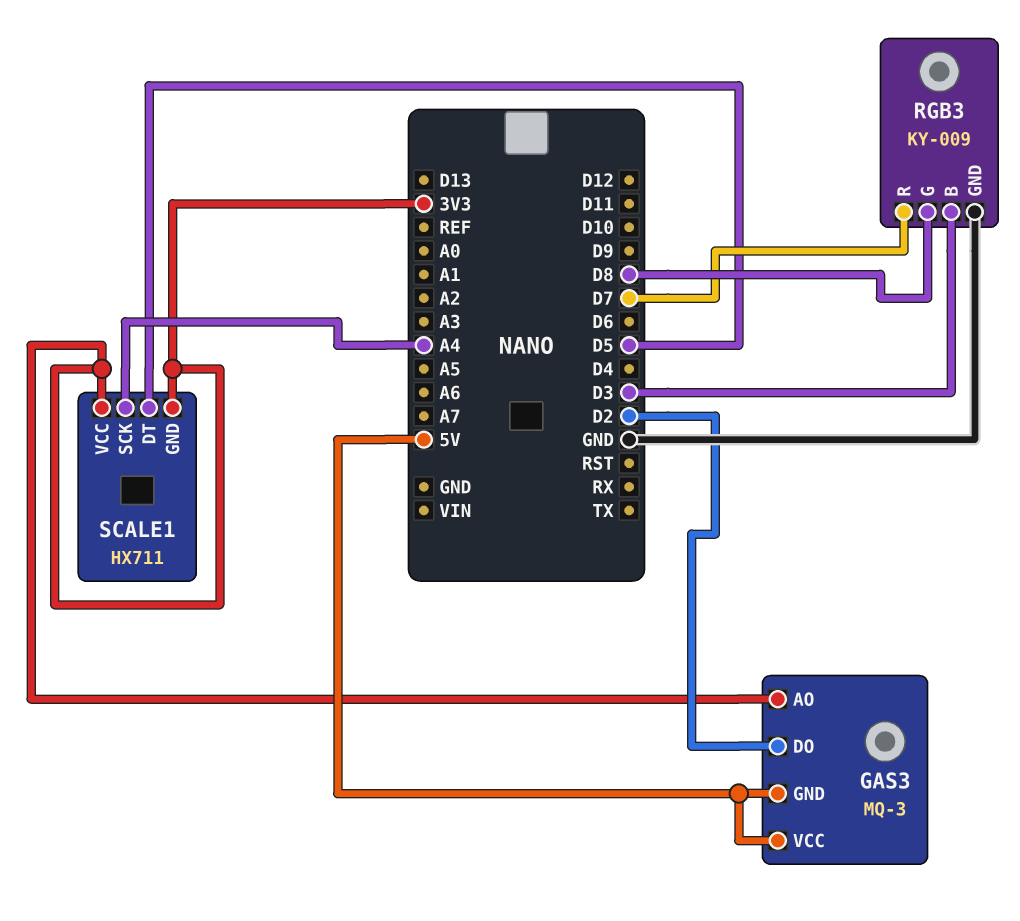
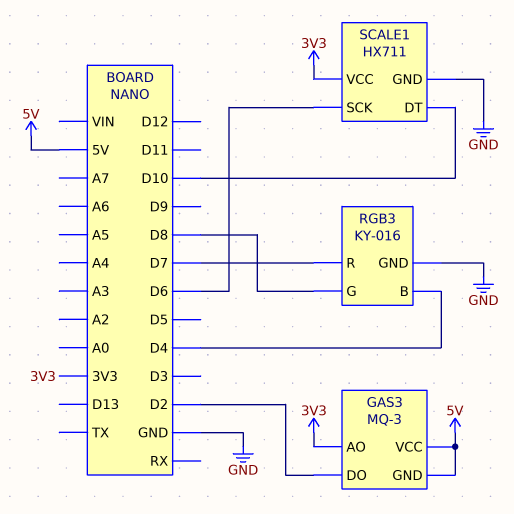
RGB3: KY-009 -> KY-016
RGB3 pin B: D3 -> D4
SCALE1 pin DT: D5 -> D10
SCALE1 pin GND: 3V3 -> GND
SCALE1 pin SCK: A4 -> D6

